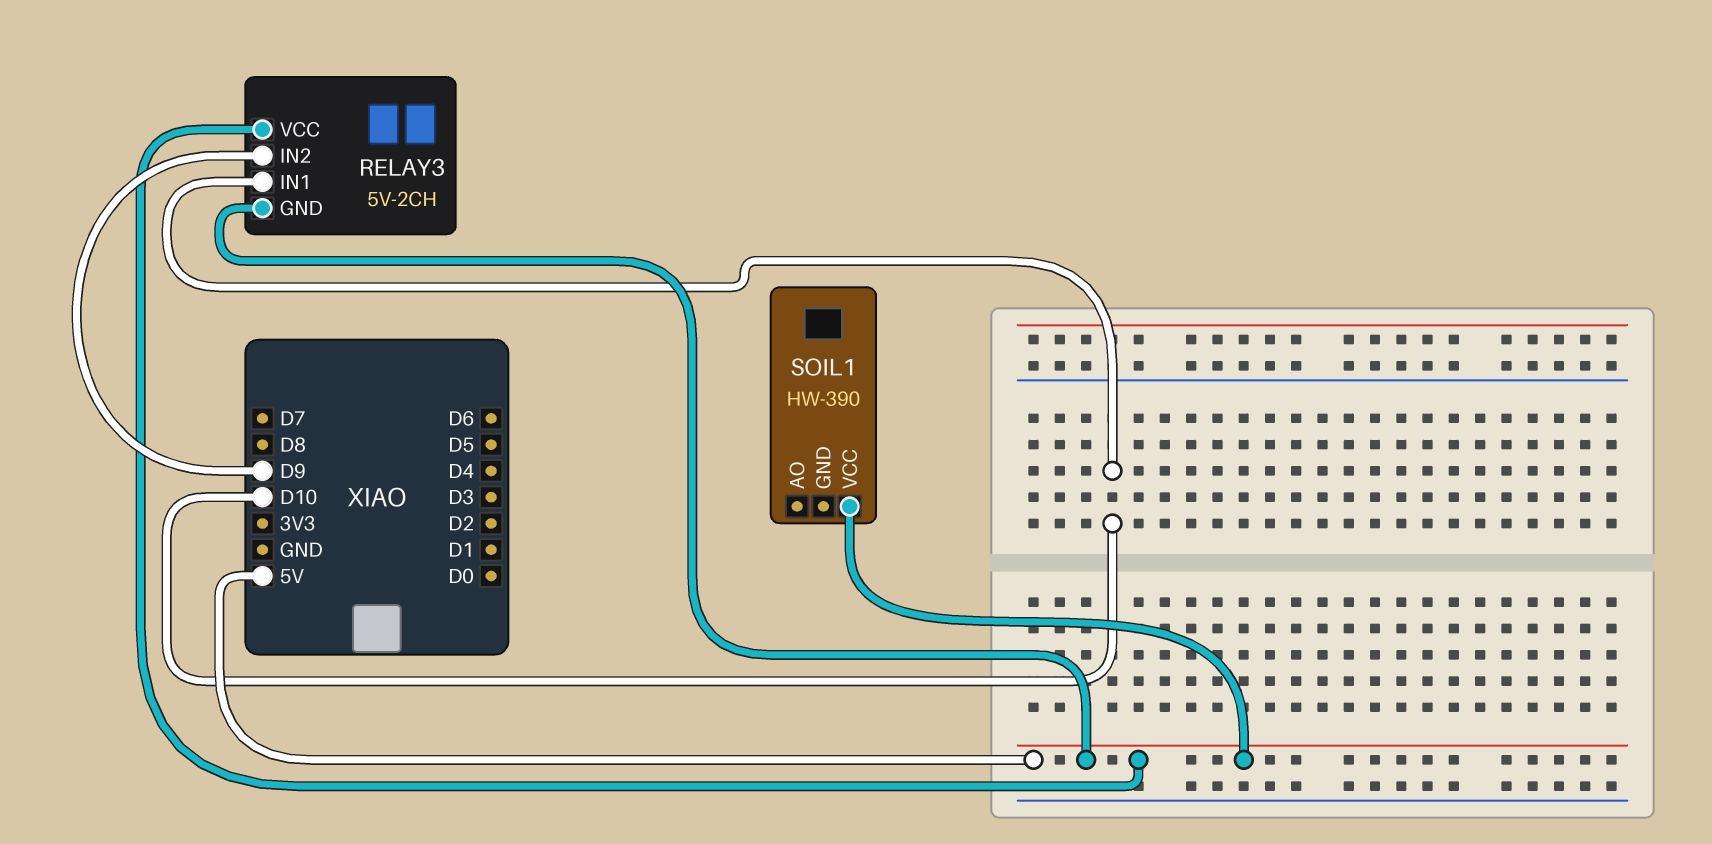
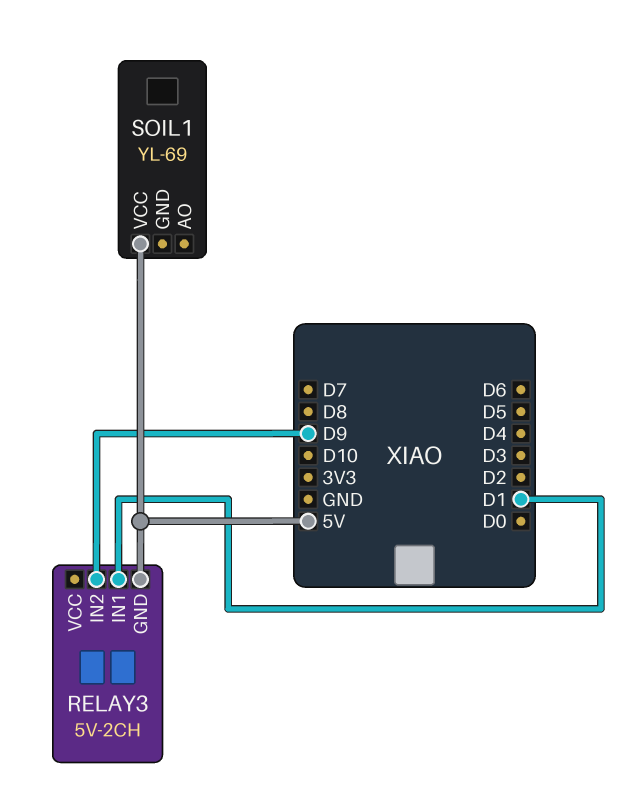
RELAY3 pin IN1: D10 -> D1
RELAY3 pin VCC: 5V -> none
SOIL1: HW-390 -> YL-69

